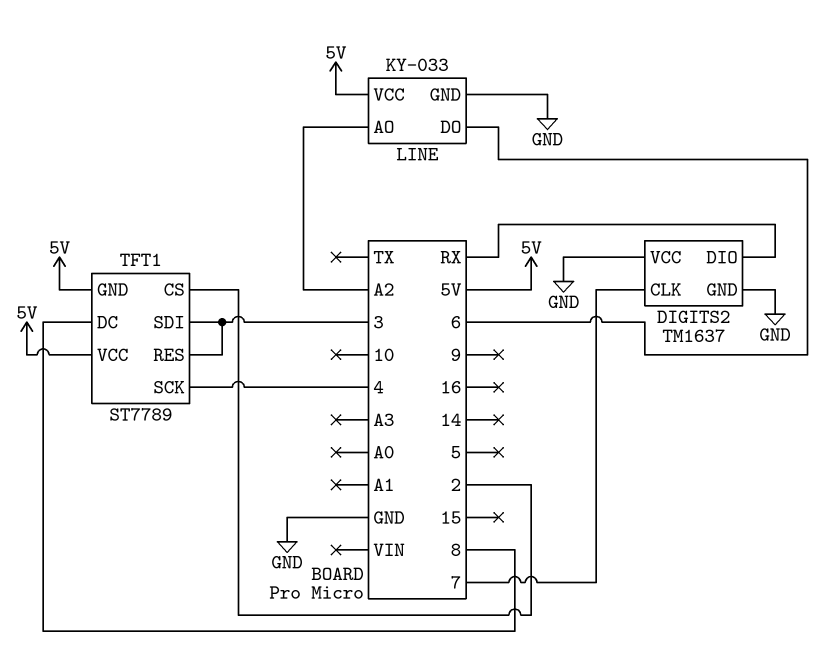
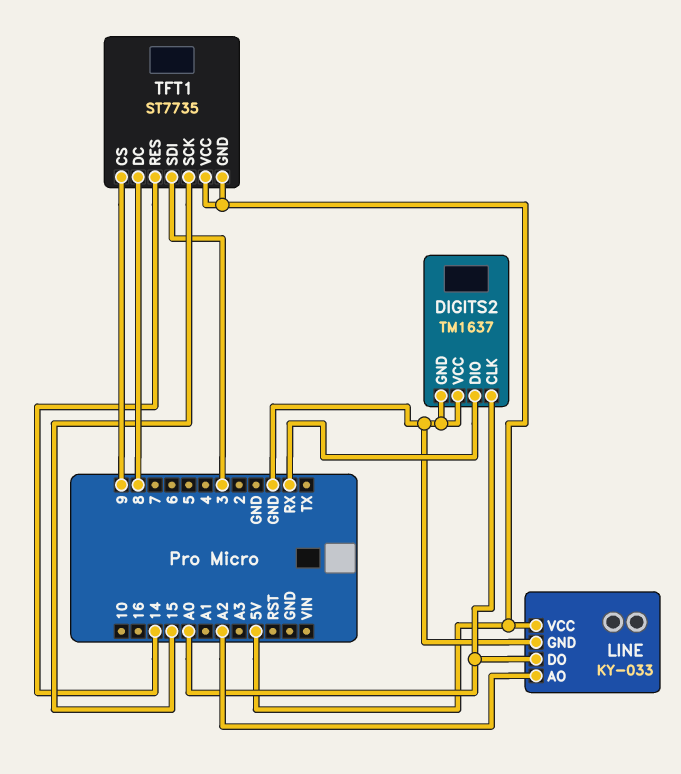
DIGITS2 pin CLK: 7 -> A0
LINE pin DO: 6 -> A0
TFT1: ST7789 -> ST7735
TFT1 pin CS: 2 -> 9
TFT1 pin RES: 3 -> 14
TFT1 pin SCK: 4 -> 15

